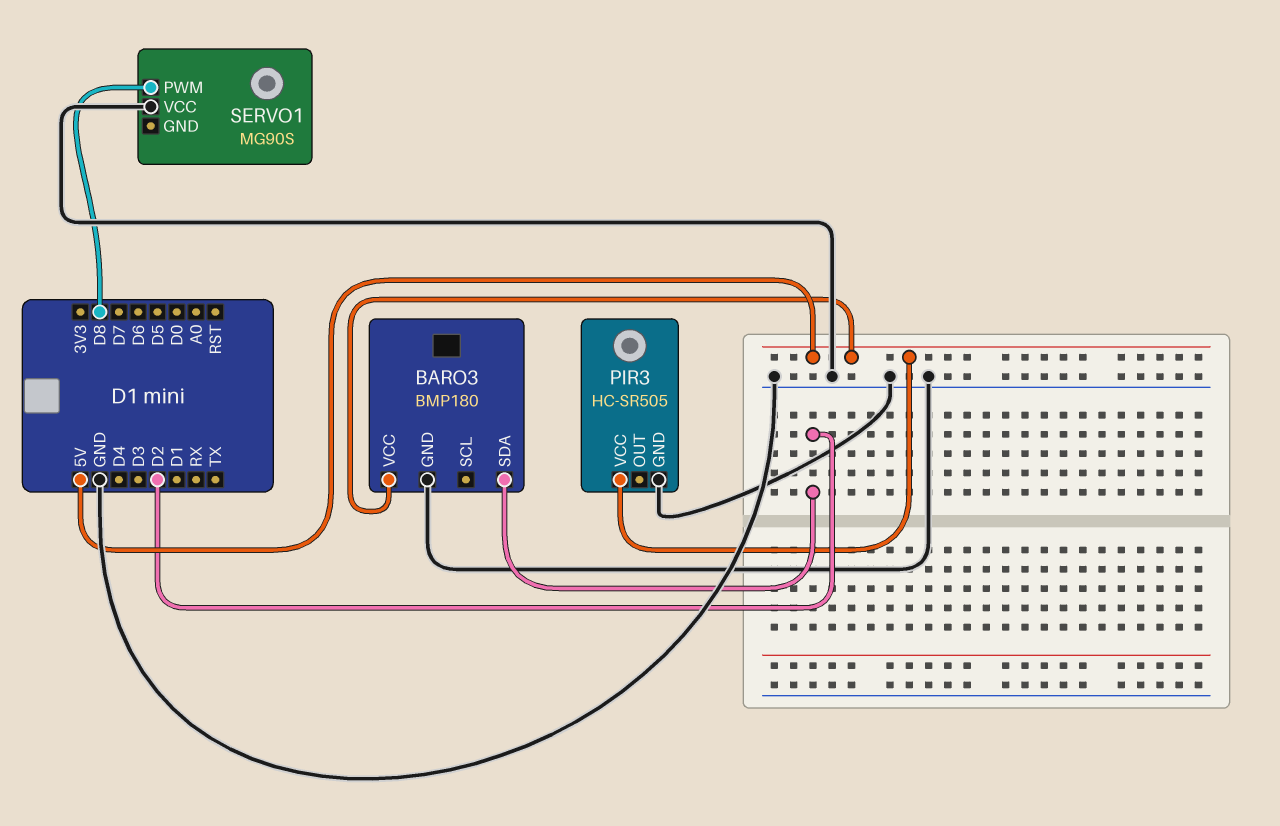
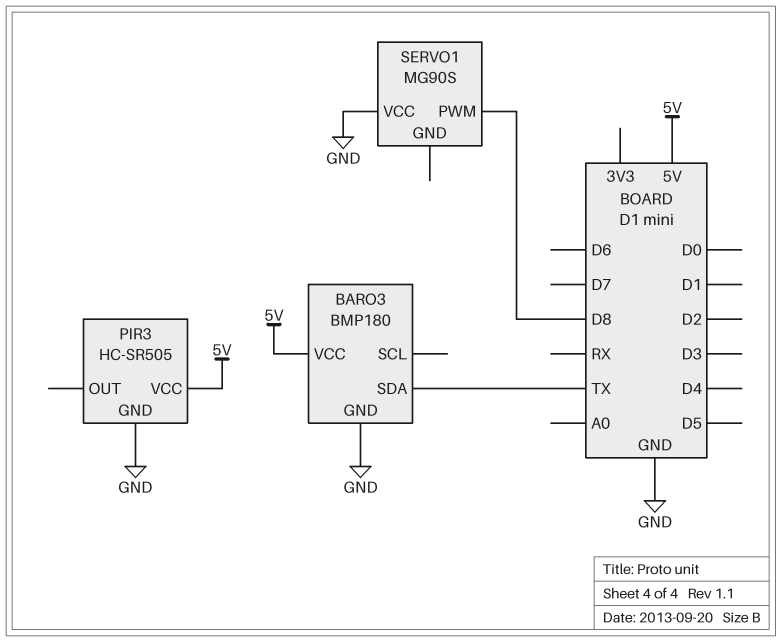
BARO3 pin SDA: D2 -> TX

